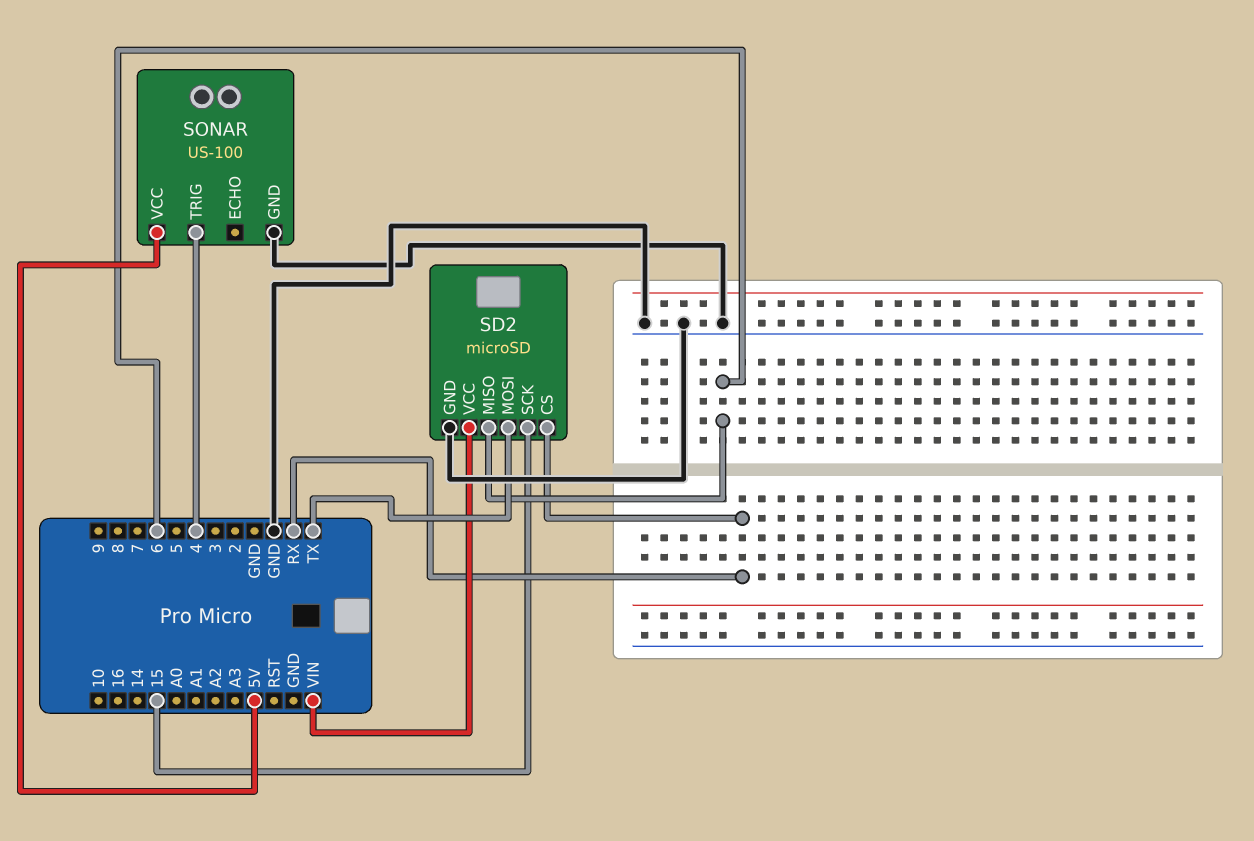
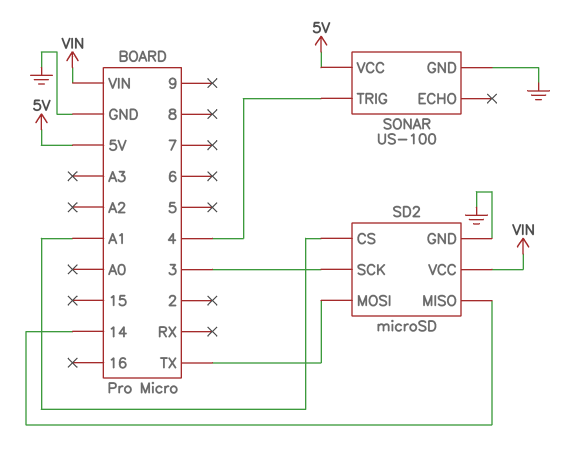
SD2 pin CS: RX -> A1
SD2 pin MISO: 6 -> 14
SD2 pin SCK: 15 -> 3

